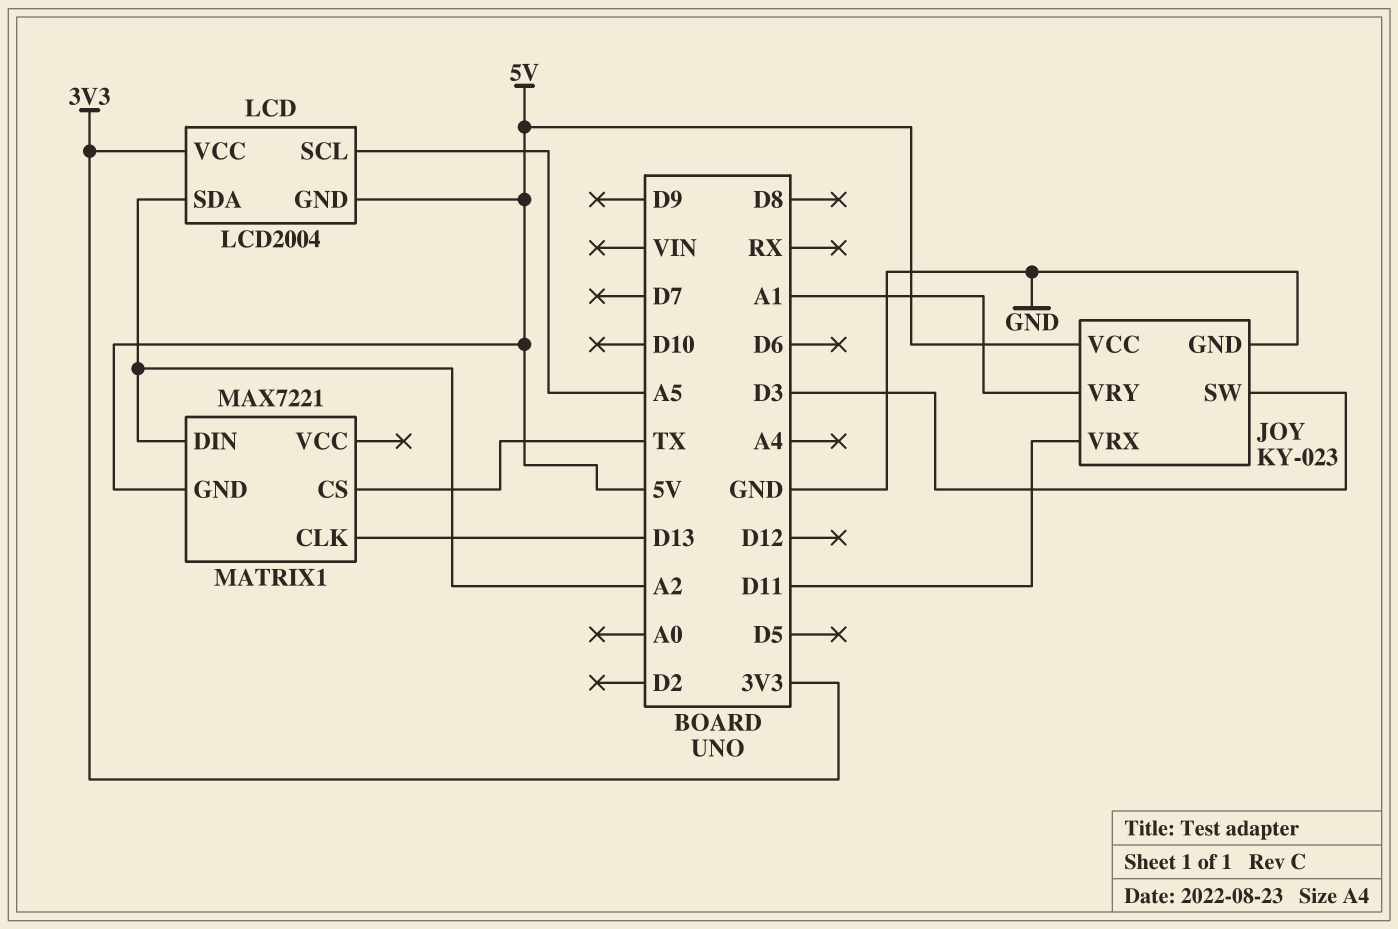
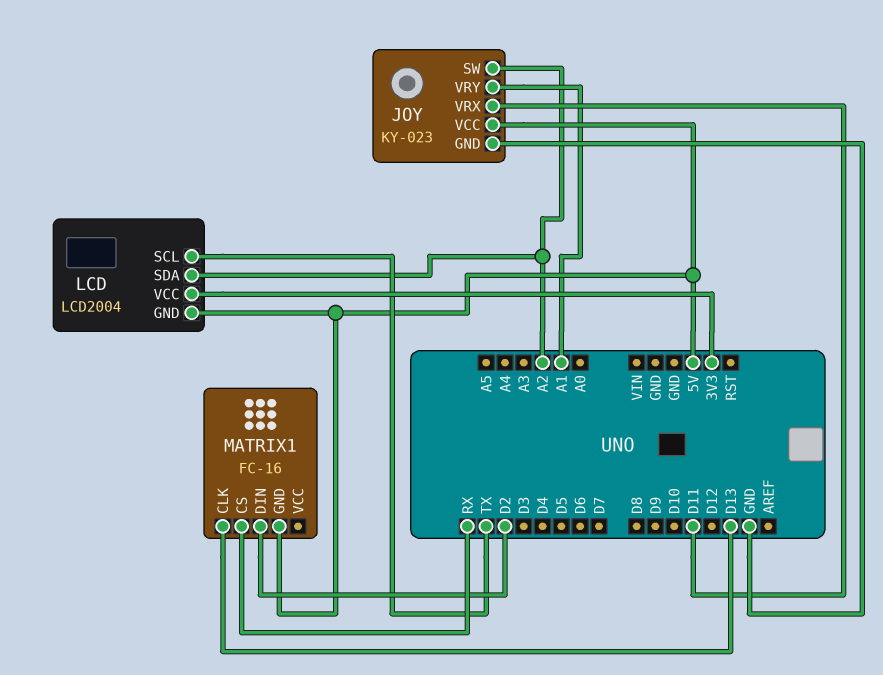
JOY pin SW: D3 -> A2
LCD pin SCL: A5 -> TX
MATRIX1: MAX7221 -> FC-16
MATRIX1 pin CS: TX -> RX
MATRIX1 pin DIN: A2 -> D2

